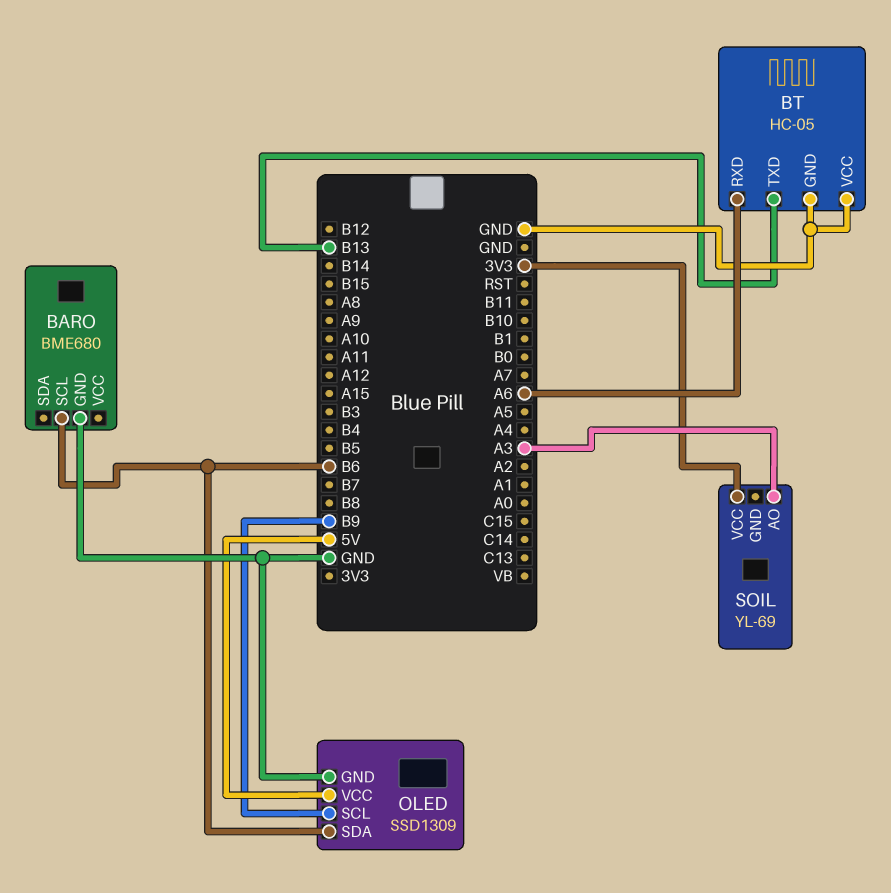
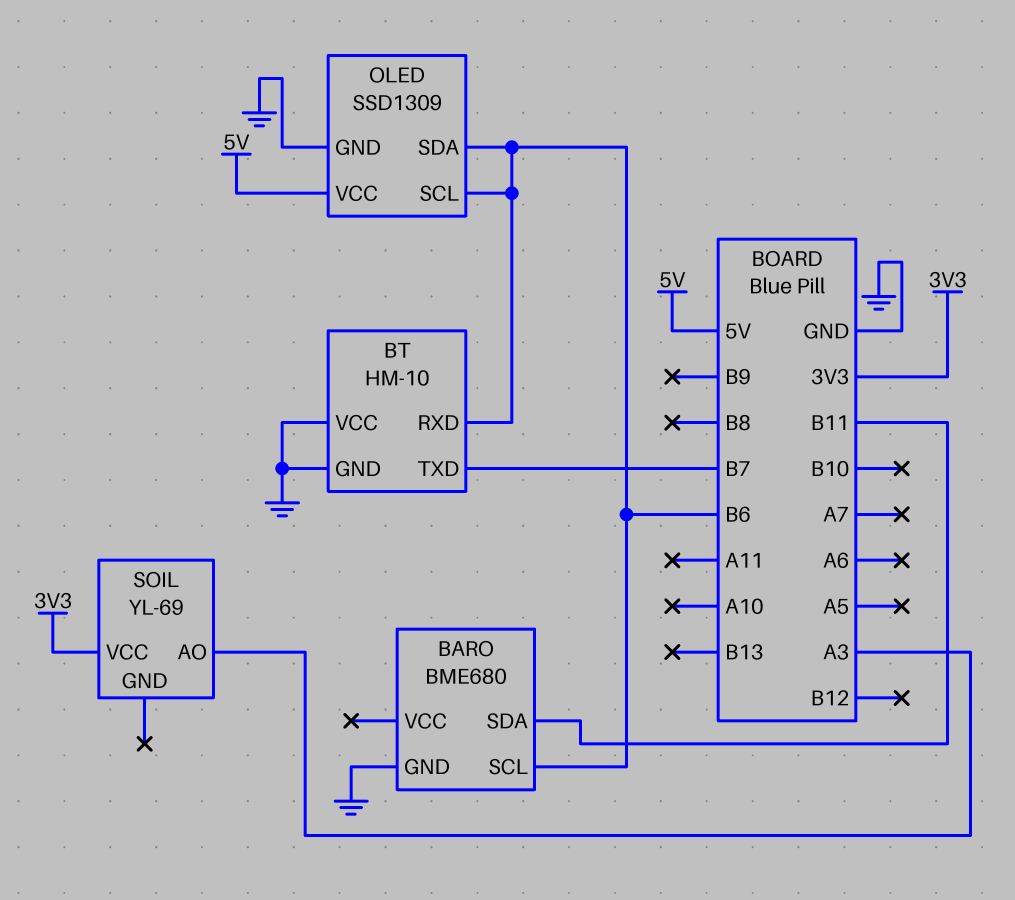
BARO pin SDA: none -> B11
BT: HC-05 -> HM-10
BT pin RXD: A6 -> B6
BT pin TXD: B13 -> B7
OLED pin SCL: B9 -> B6

